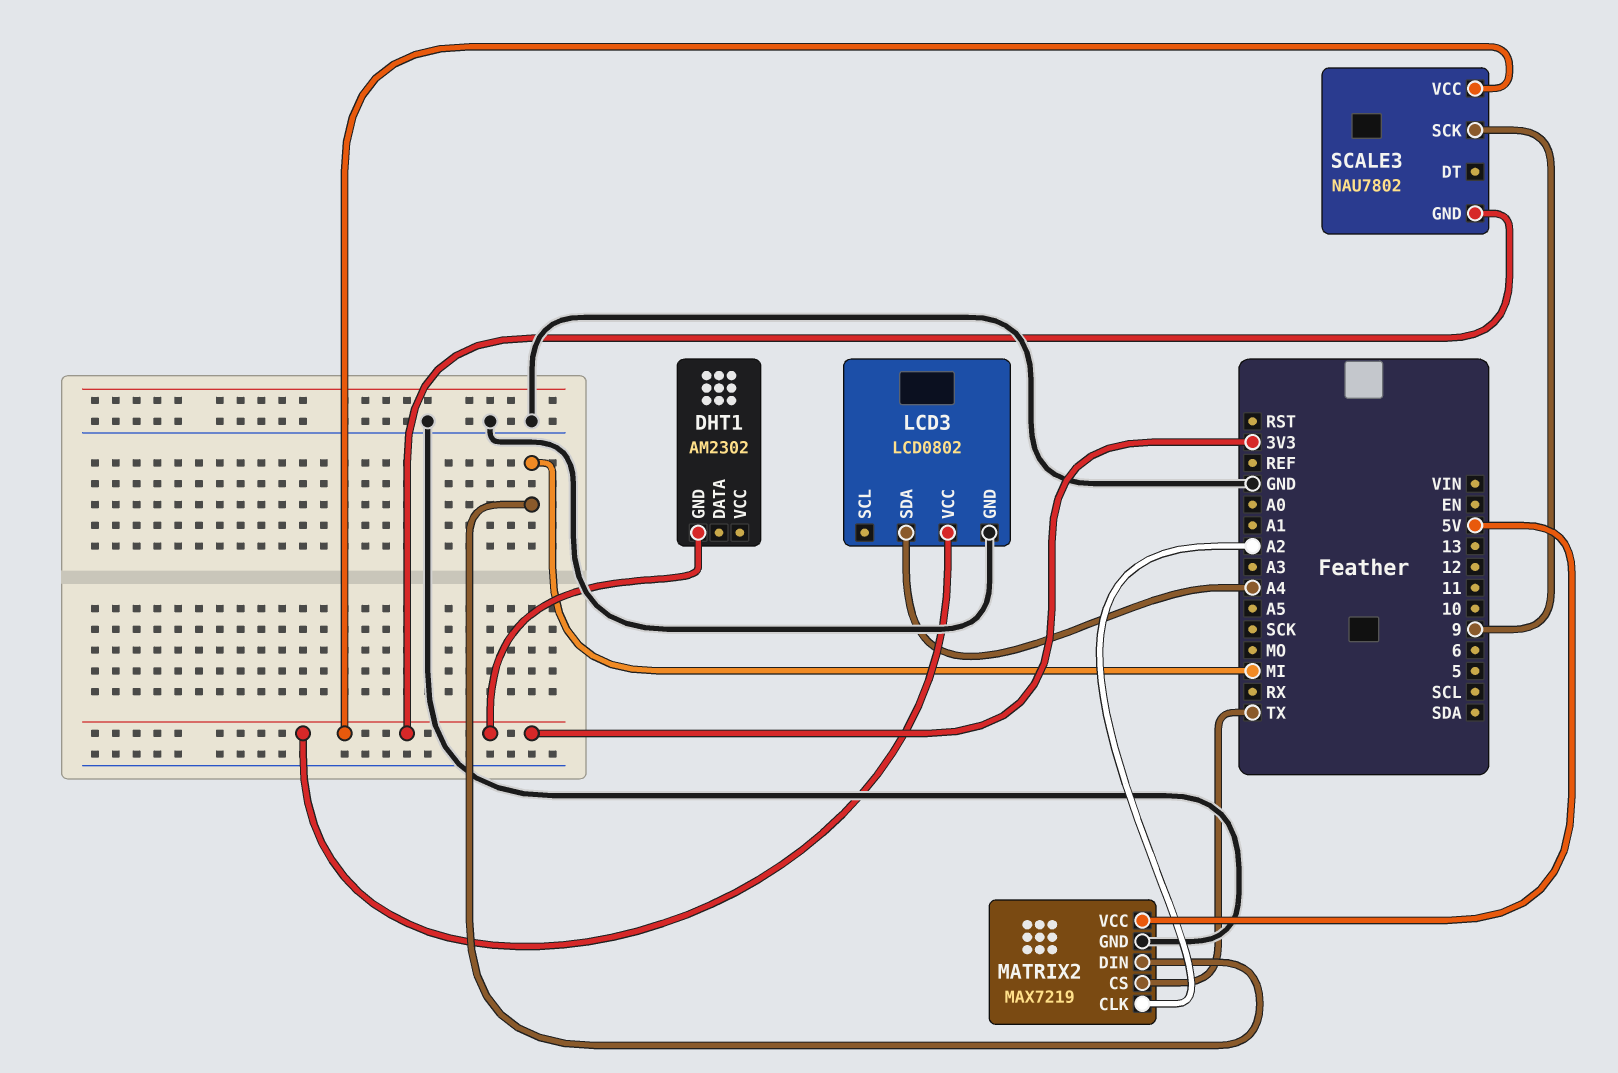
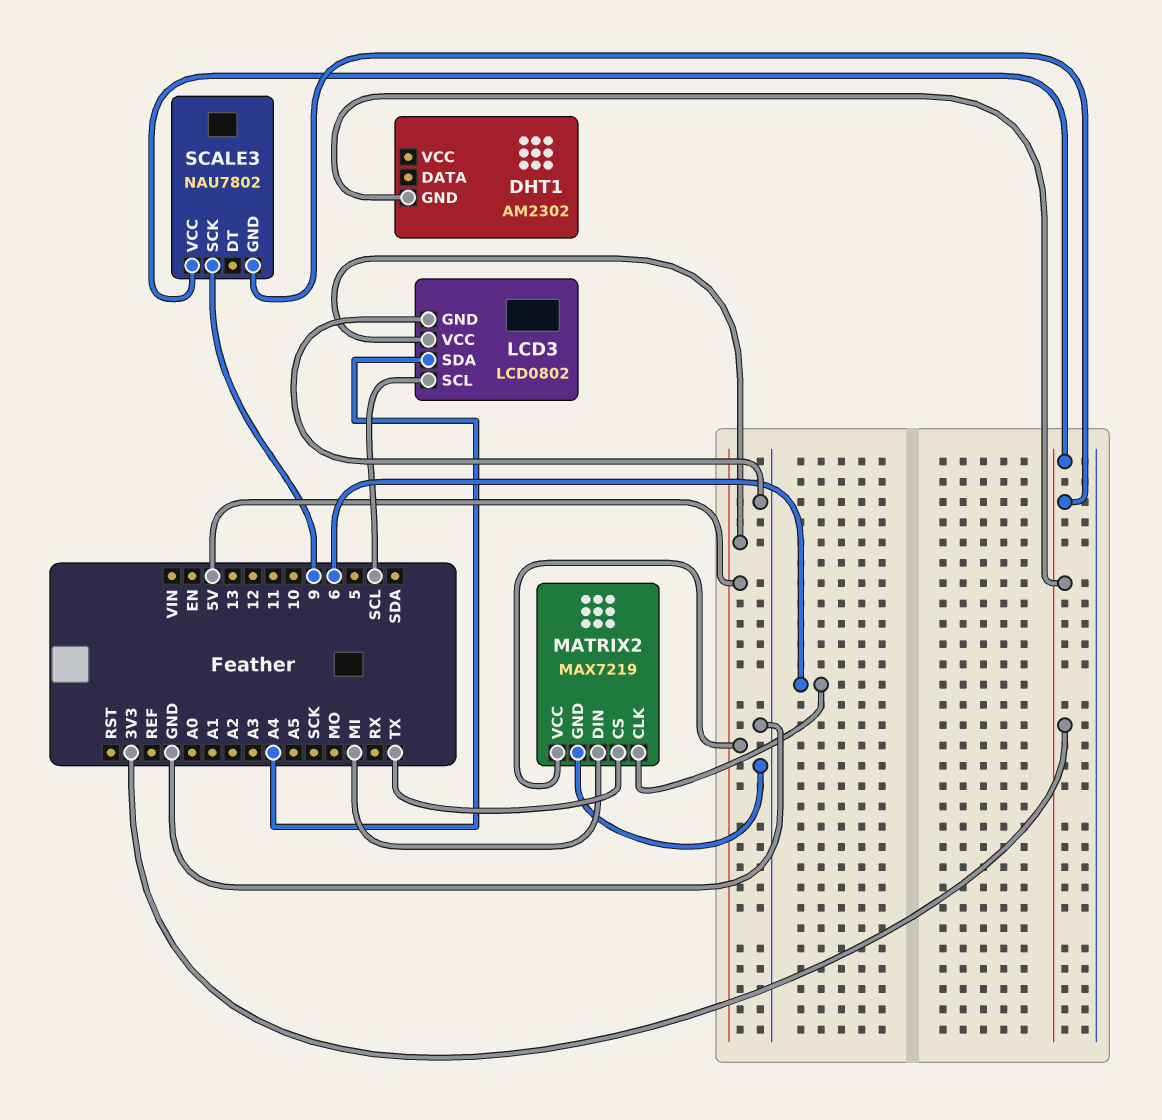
LCD3 pin SCL: none -> SCL
LCD3 pin VCC: 3V3 -> 5V
MATRIX2 pin CLK: A2 -> 6

